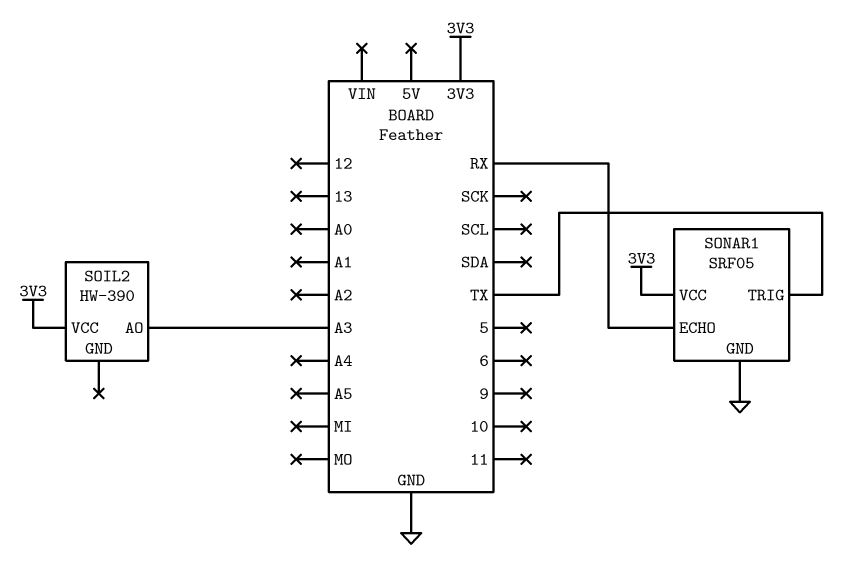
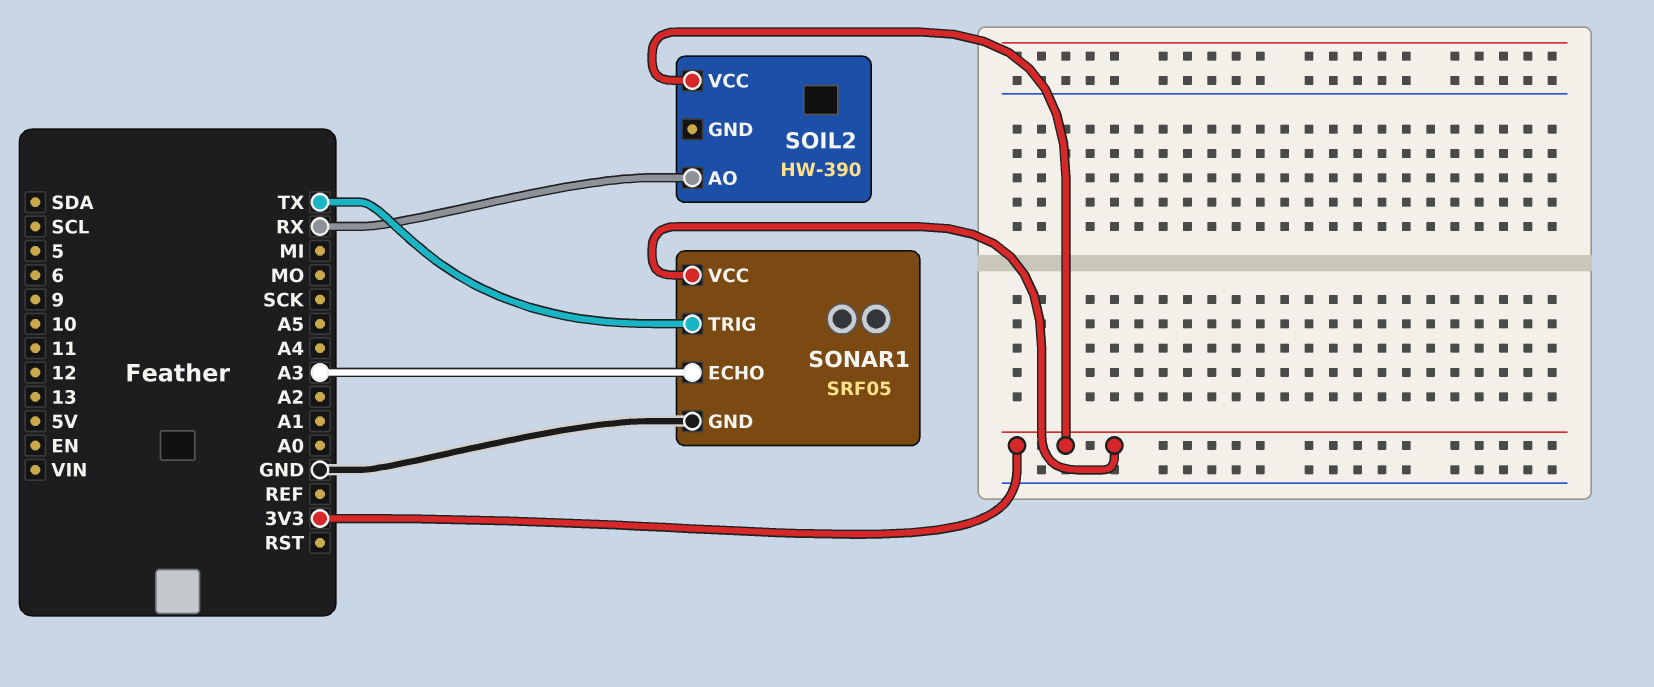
SOIL2 pin AO: A3 -> RX
SONAR1 pin ECHO: RX -> A3

